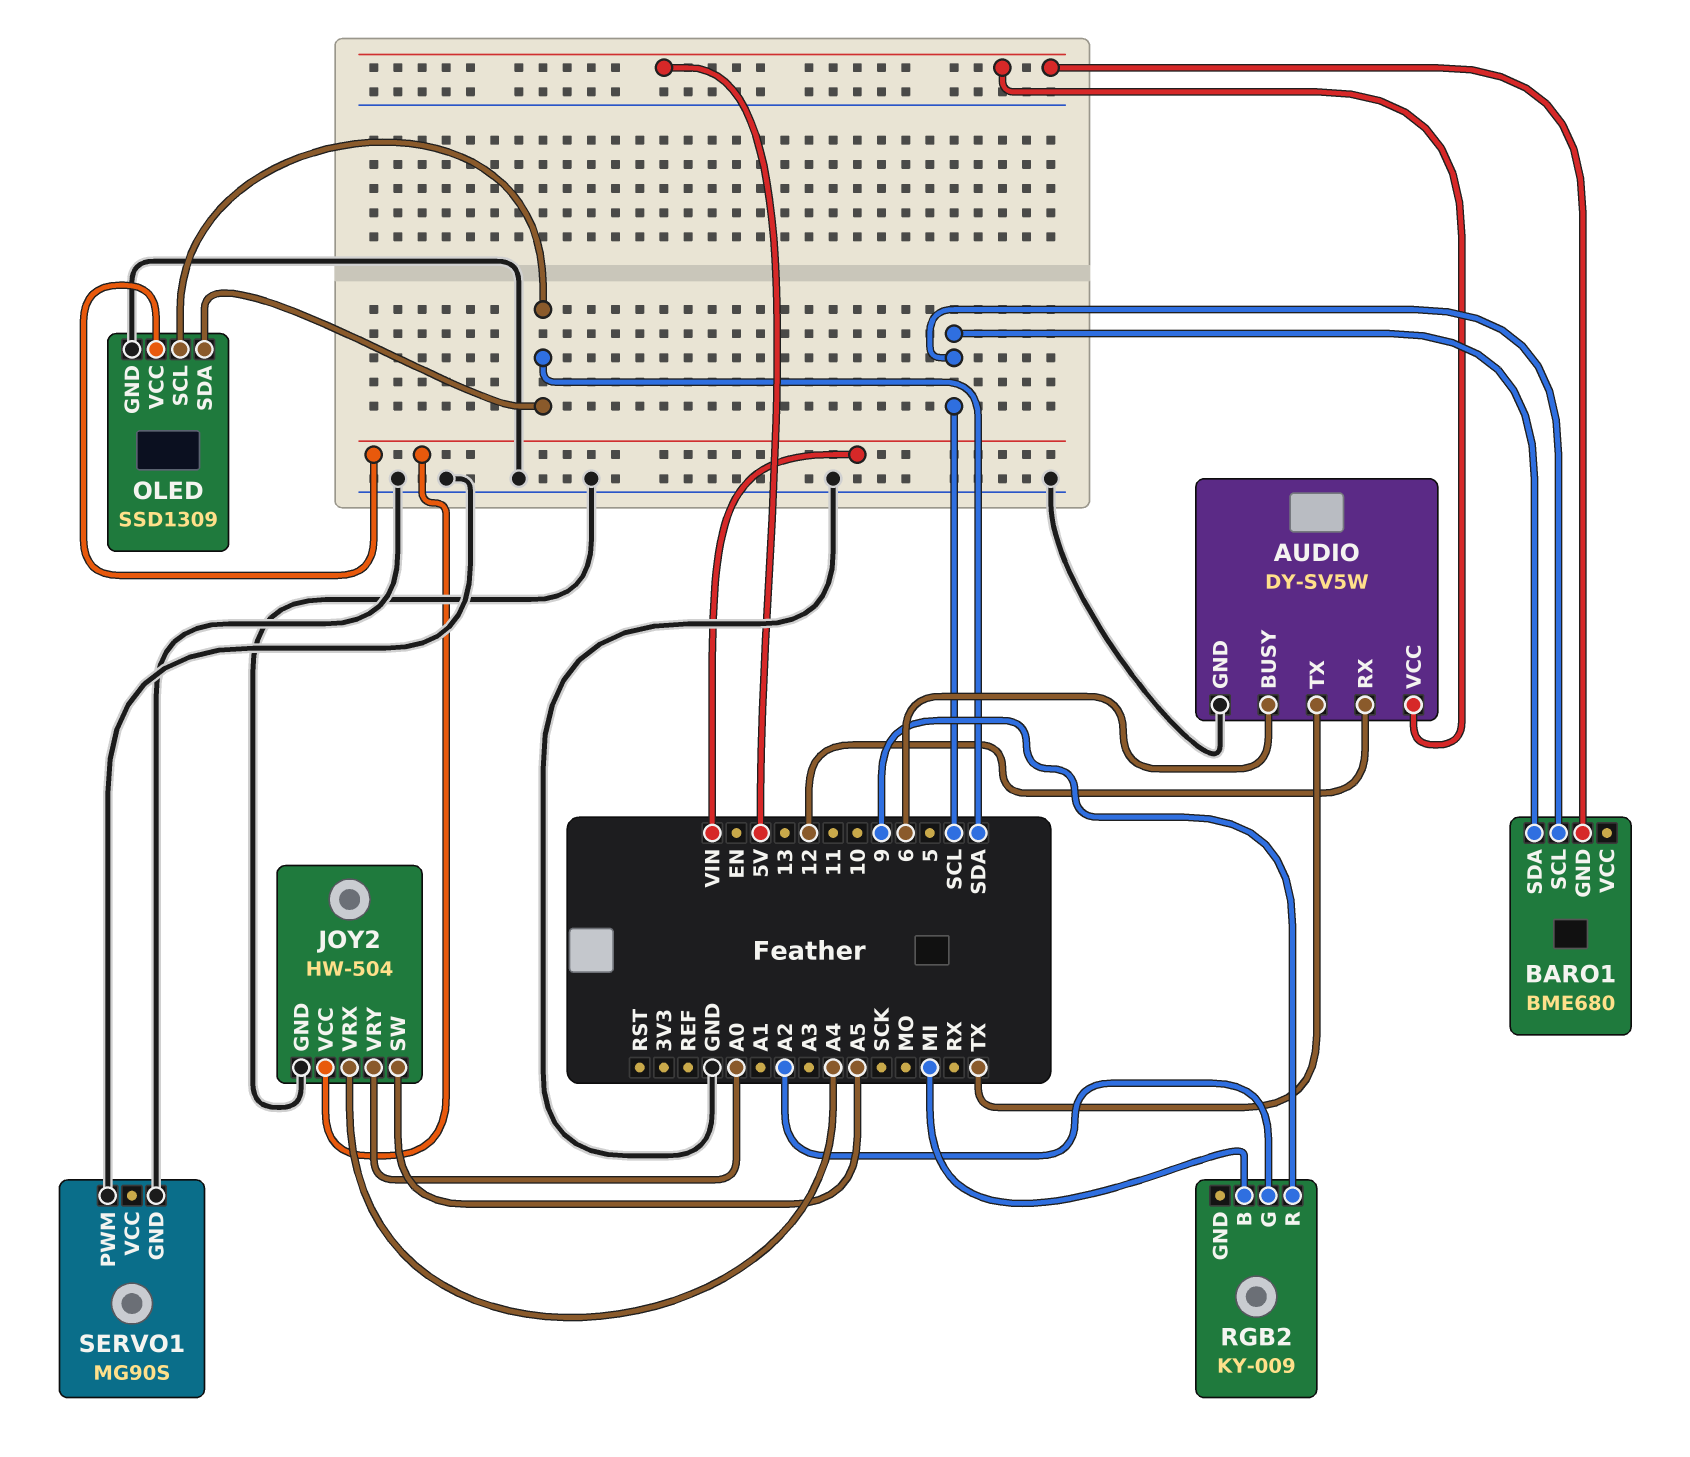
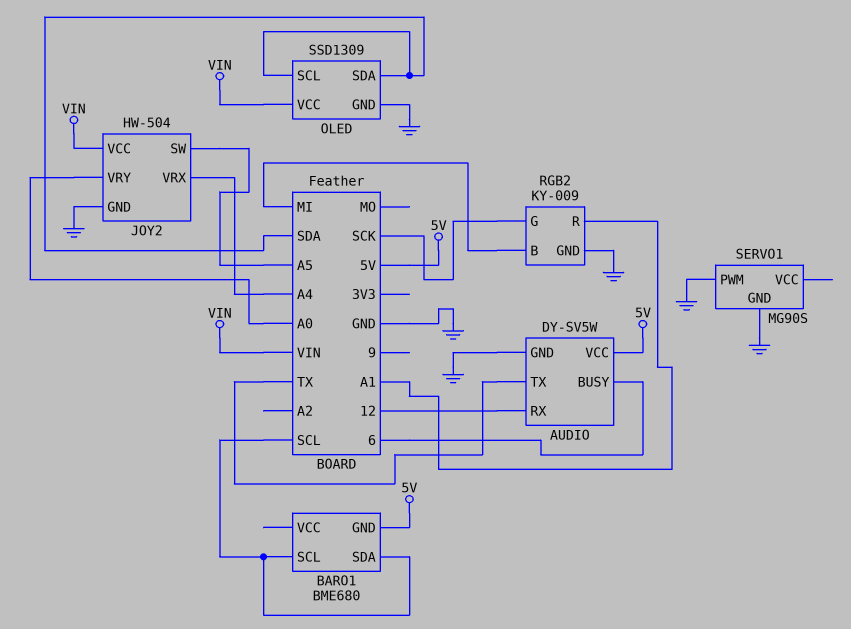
RGB2 pin G: A2 -> SCK
RGB2 pin GND: none -> GND
RGB2 pin R: 9 -> A1

